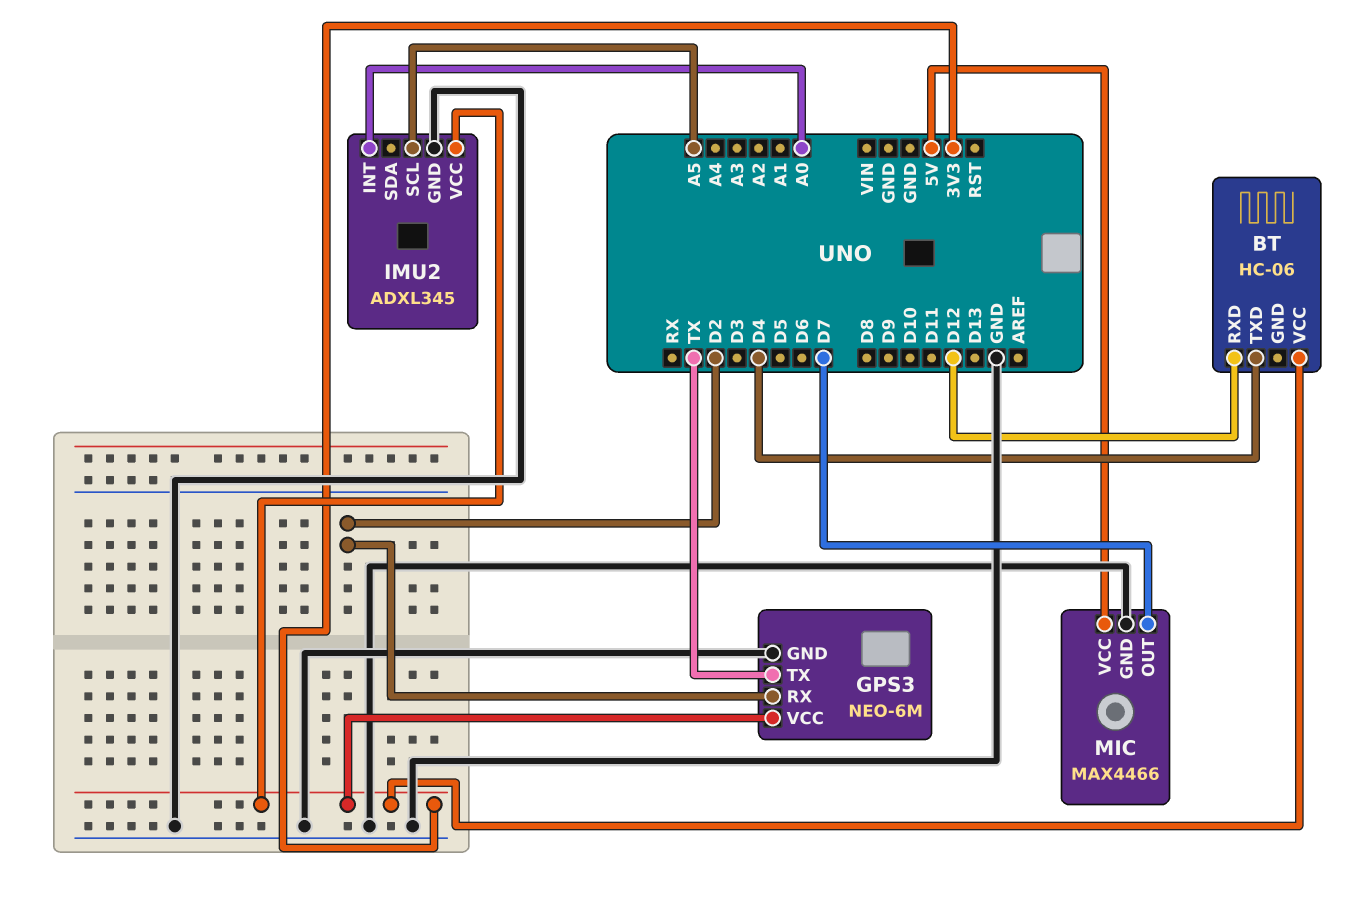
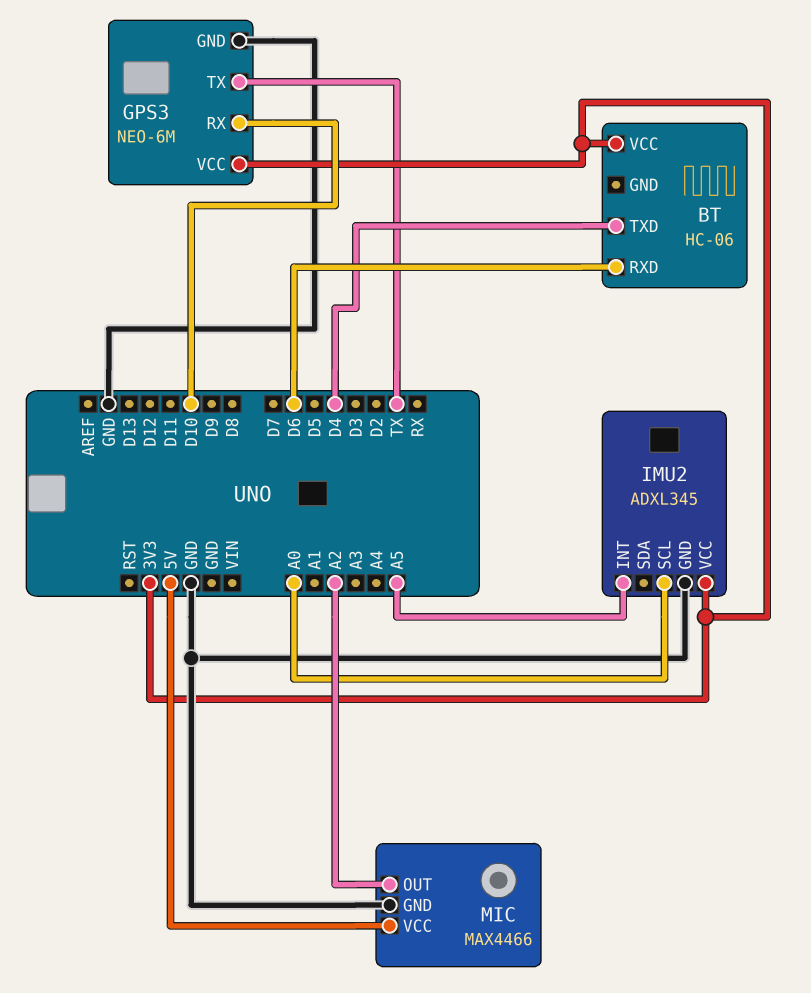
BT pin RXD: D12 -> D6
GPS3 pin RX: D2 -> D10
IMU2 pin INT: A0 -> A5
IMU2 pin SCL: A5 -> A0
MIC pin OUT: D7 -> A2

